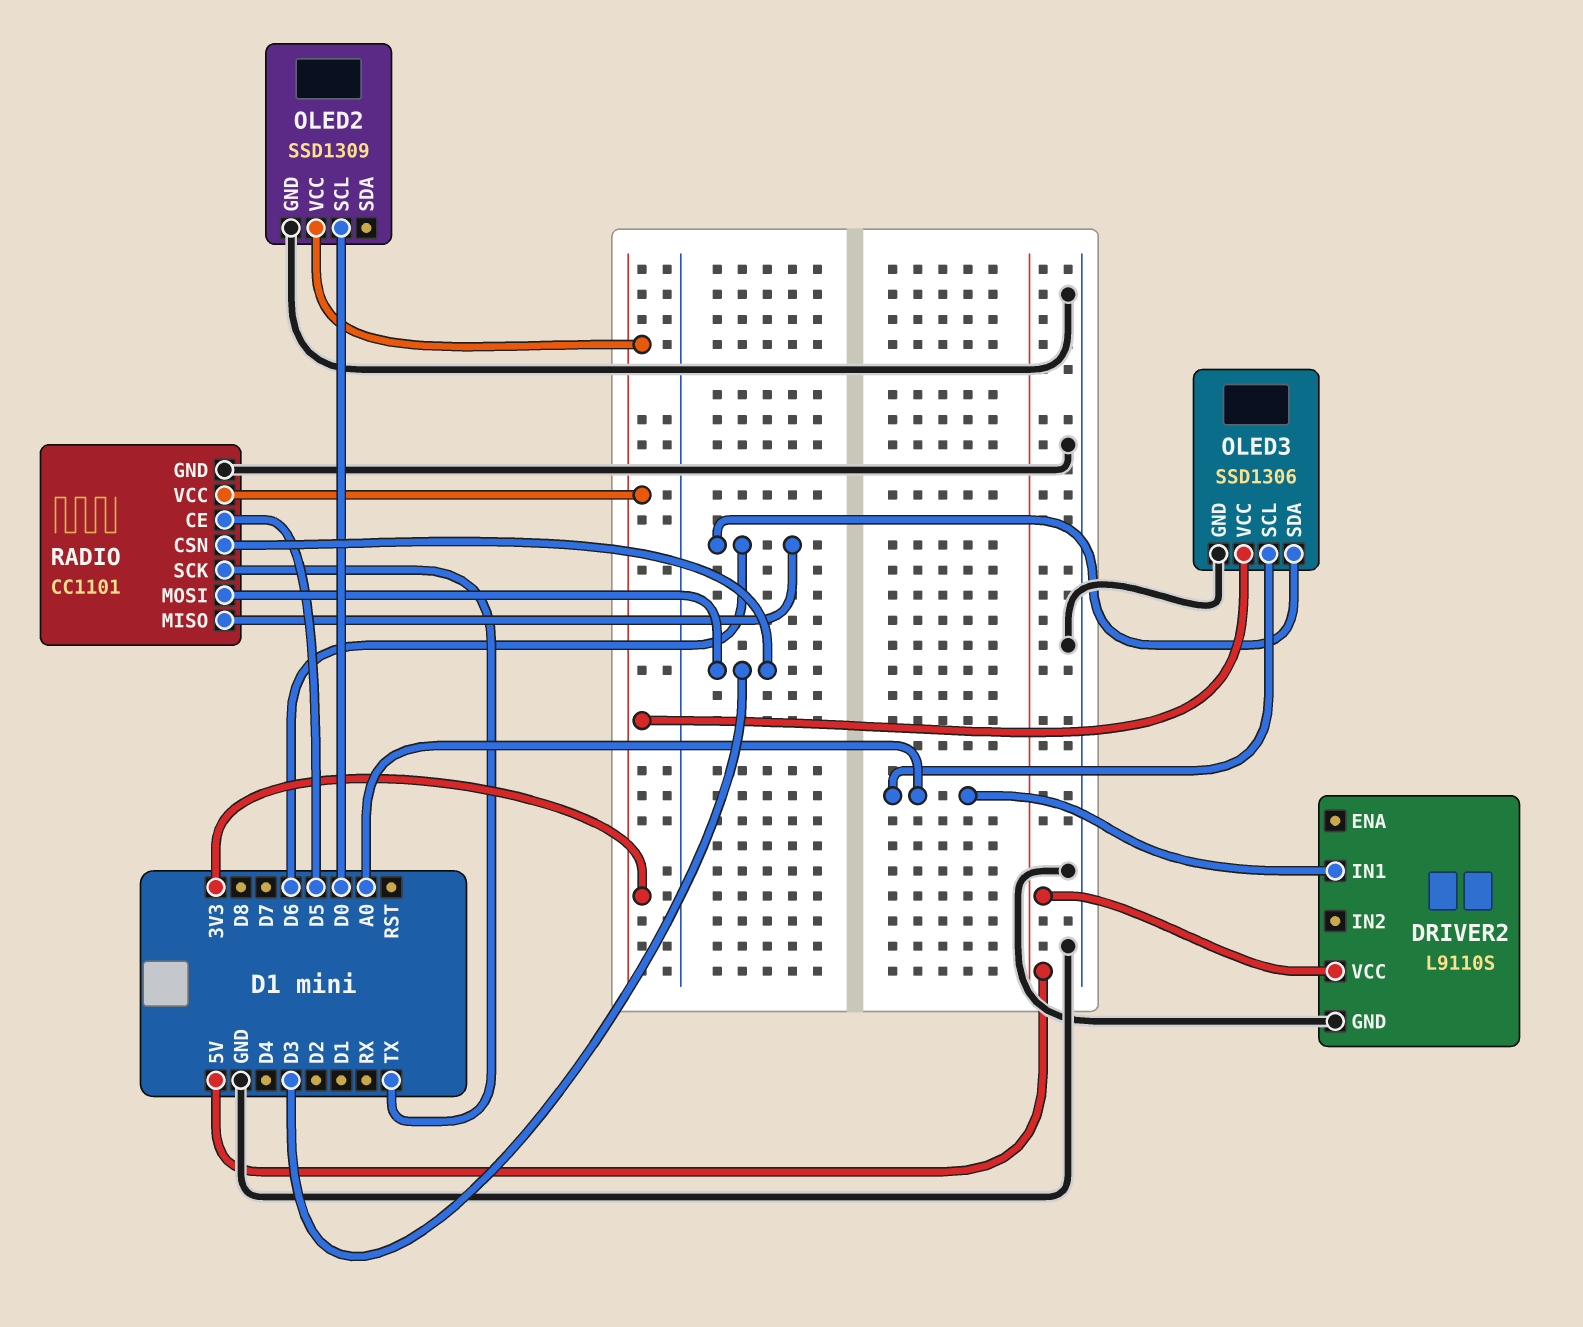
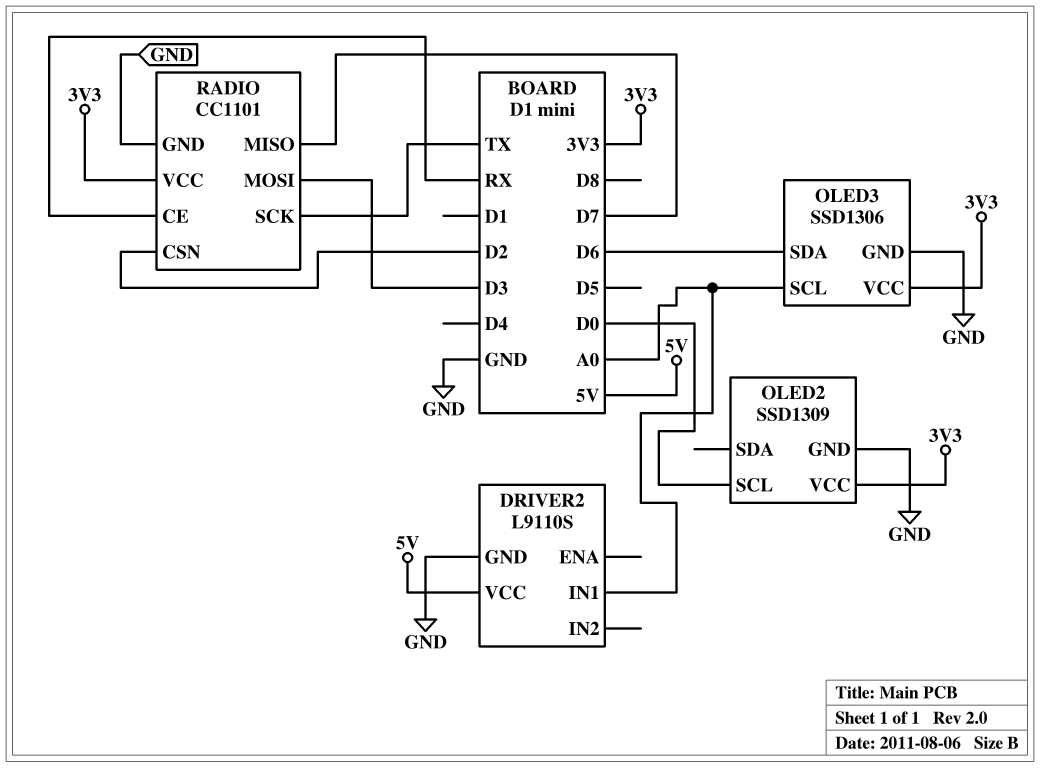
RADIO pin CE: D5 -> RX
RADIO pin CSN: D3 -> D2
RADIO pin MISO: D6 -> D7

